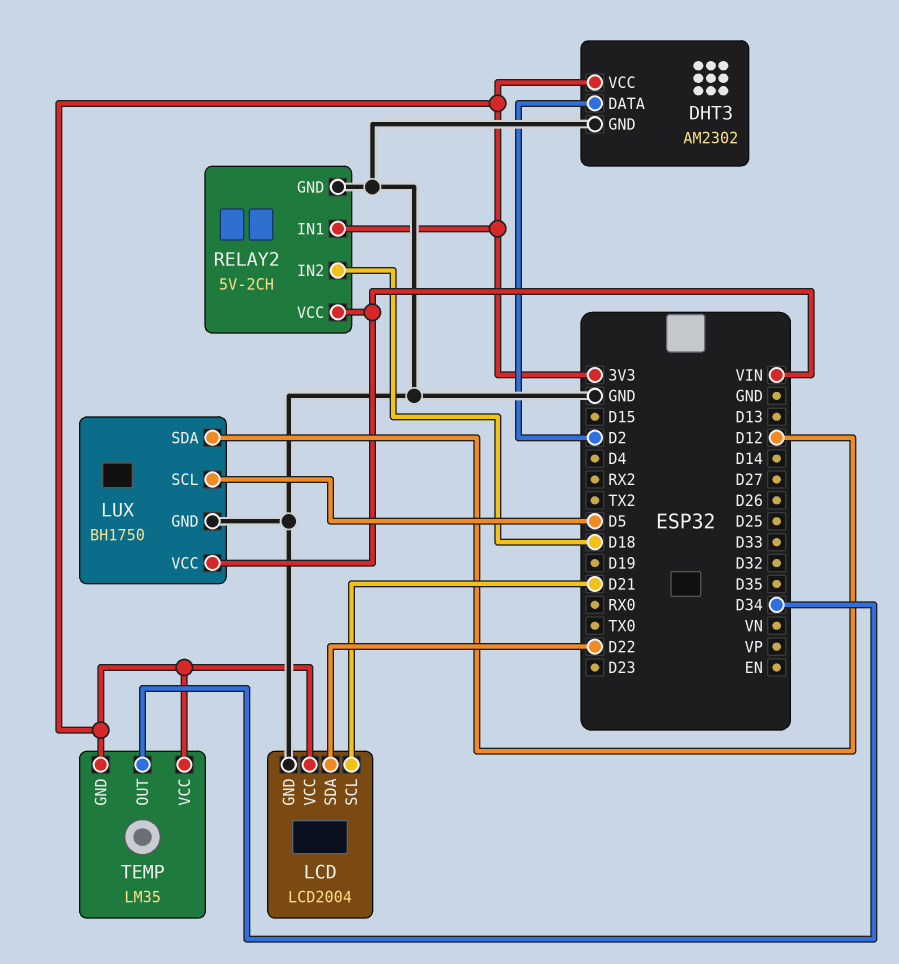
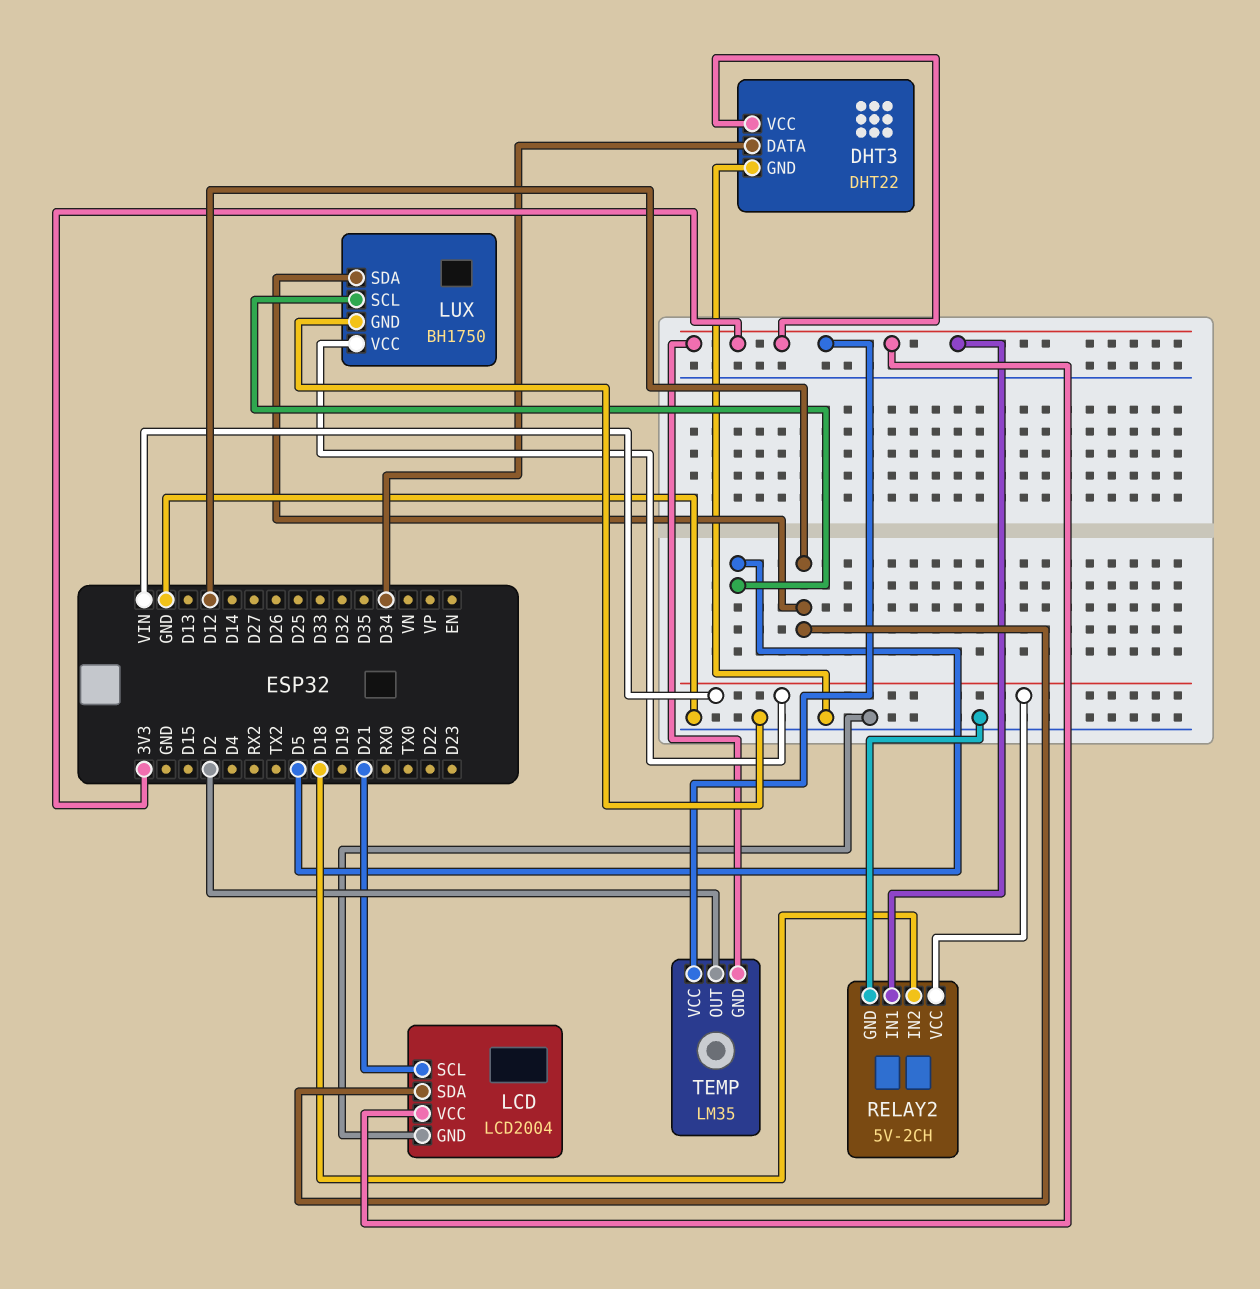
DHT3: AM2302 -> DHT22
DHT3 pin DATA: D2 -> D34
LCD pin SDA: D22 -> D12
TEMP pin OUT: D34 -> D2

